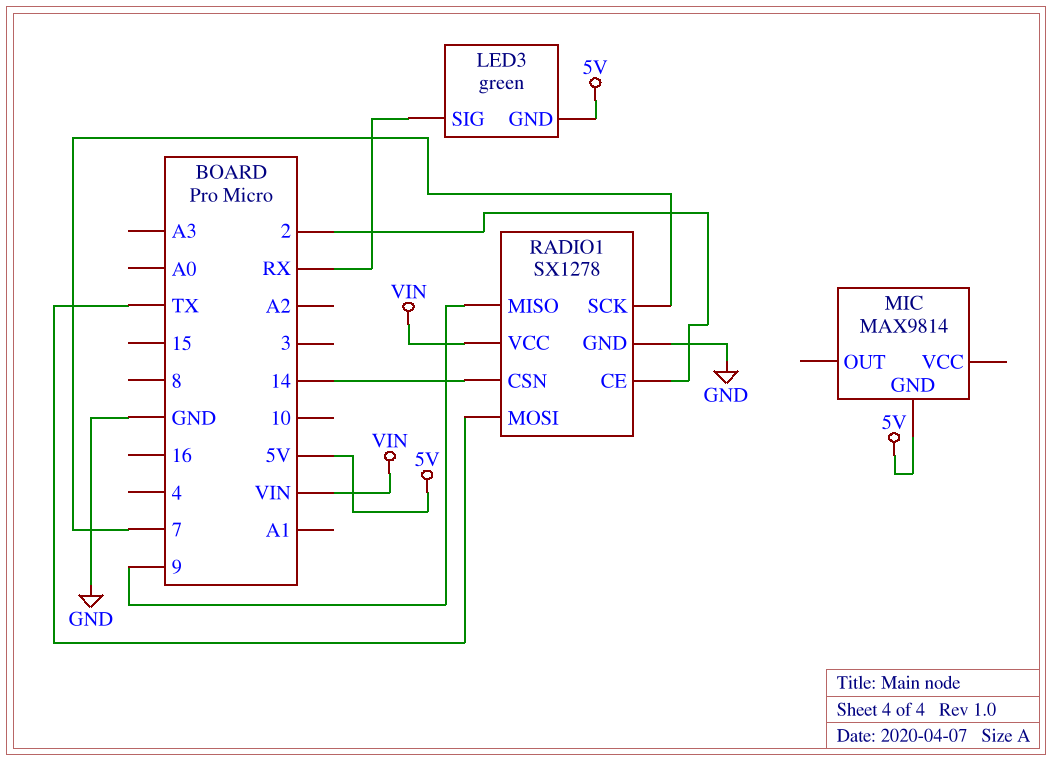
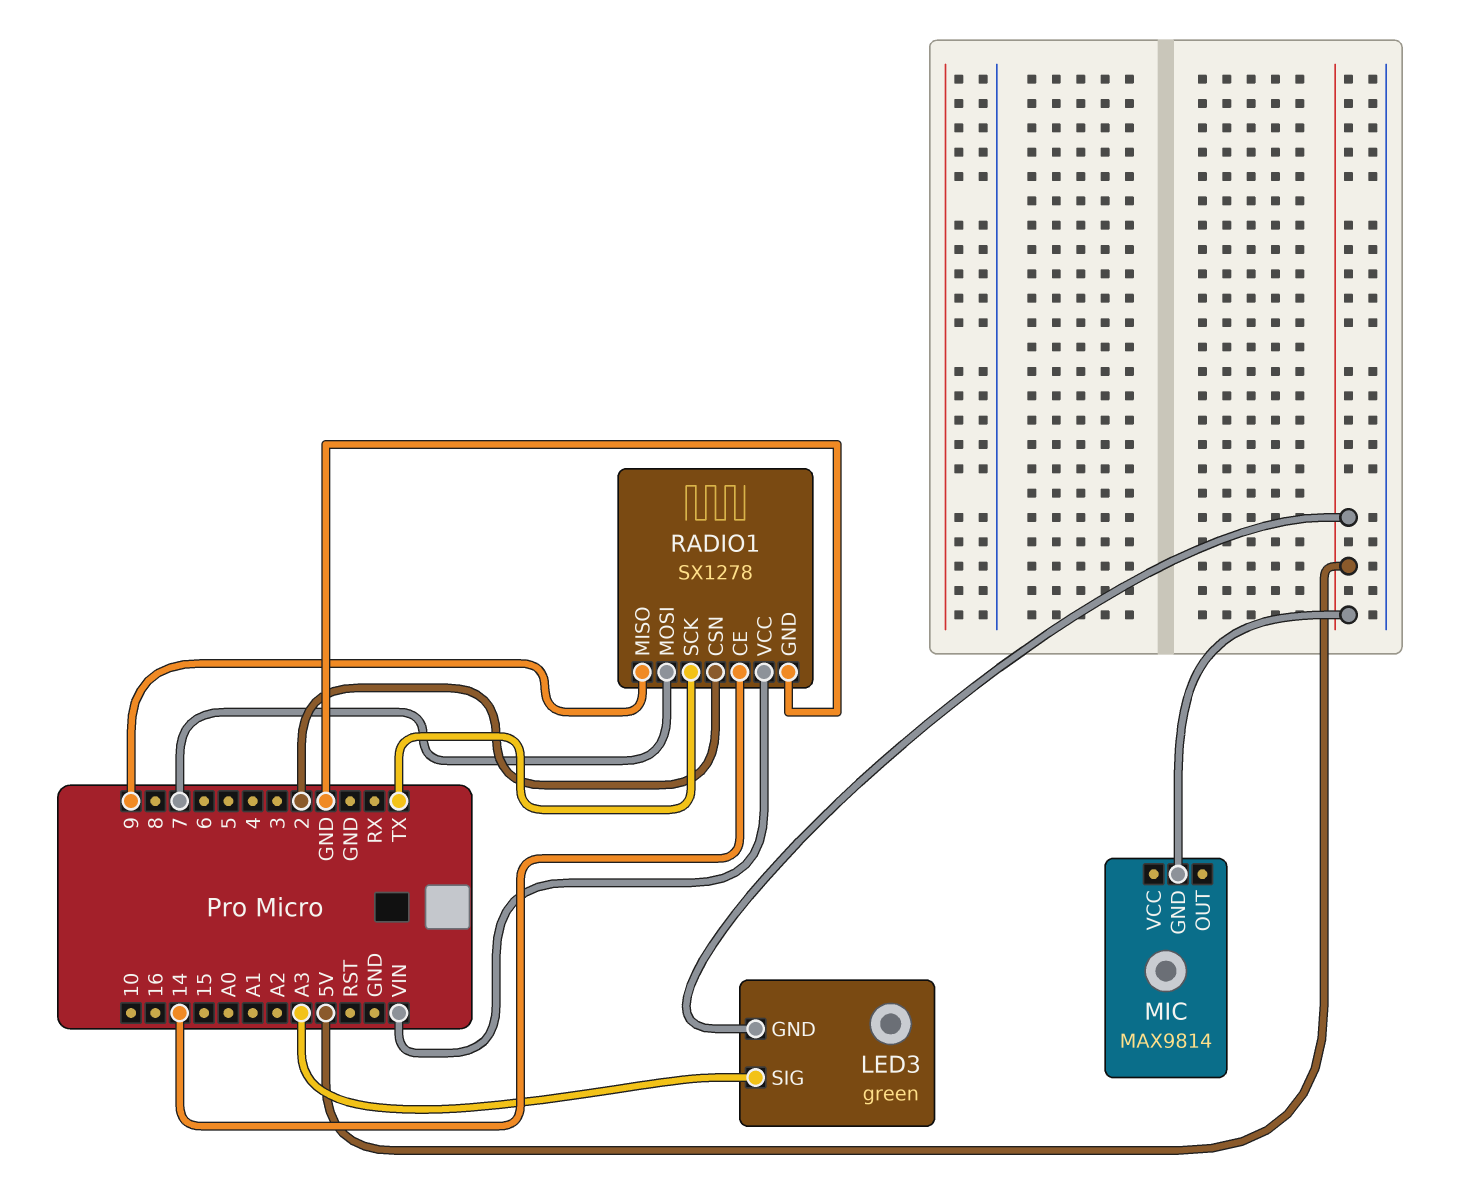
LED3 pin SIG: RX -> A3
RADIO1 pin CE: 2 -> 14
RADIO1 pin CSN: 14 -> 2
RADIO1 pin MOSI: TX -> 7
RADIO1 pin SCK: 7 -> TX

